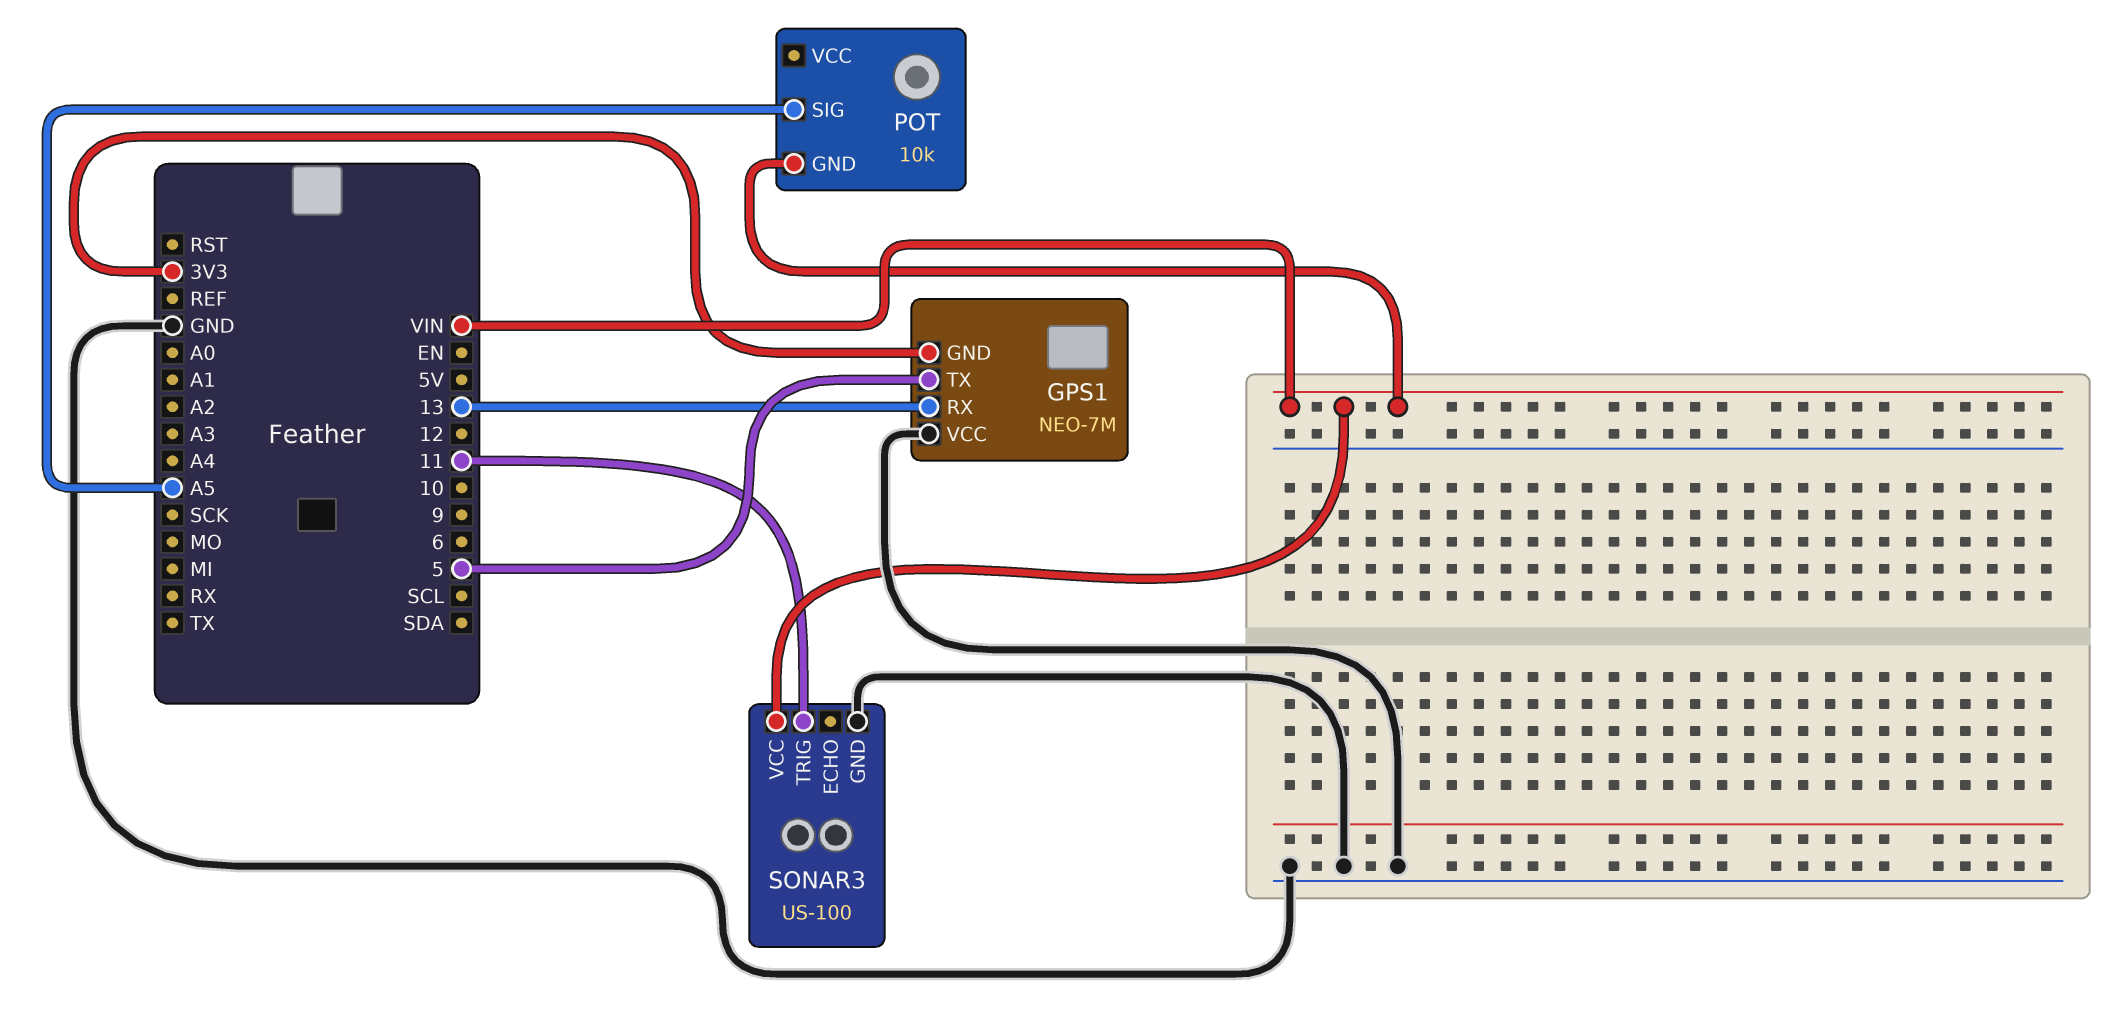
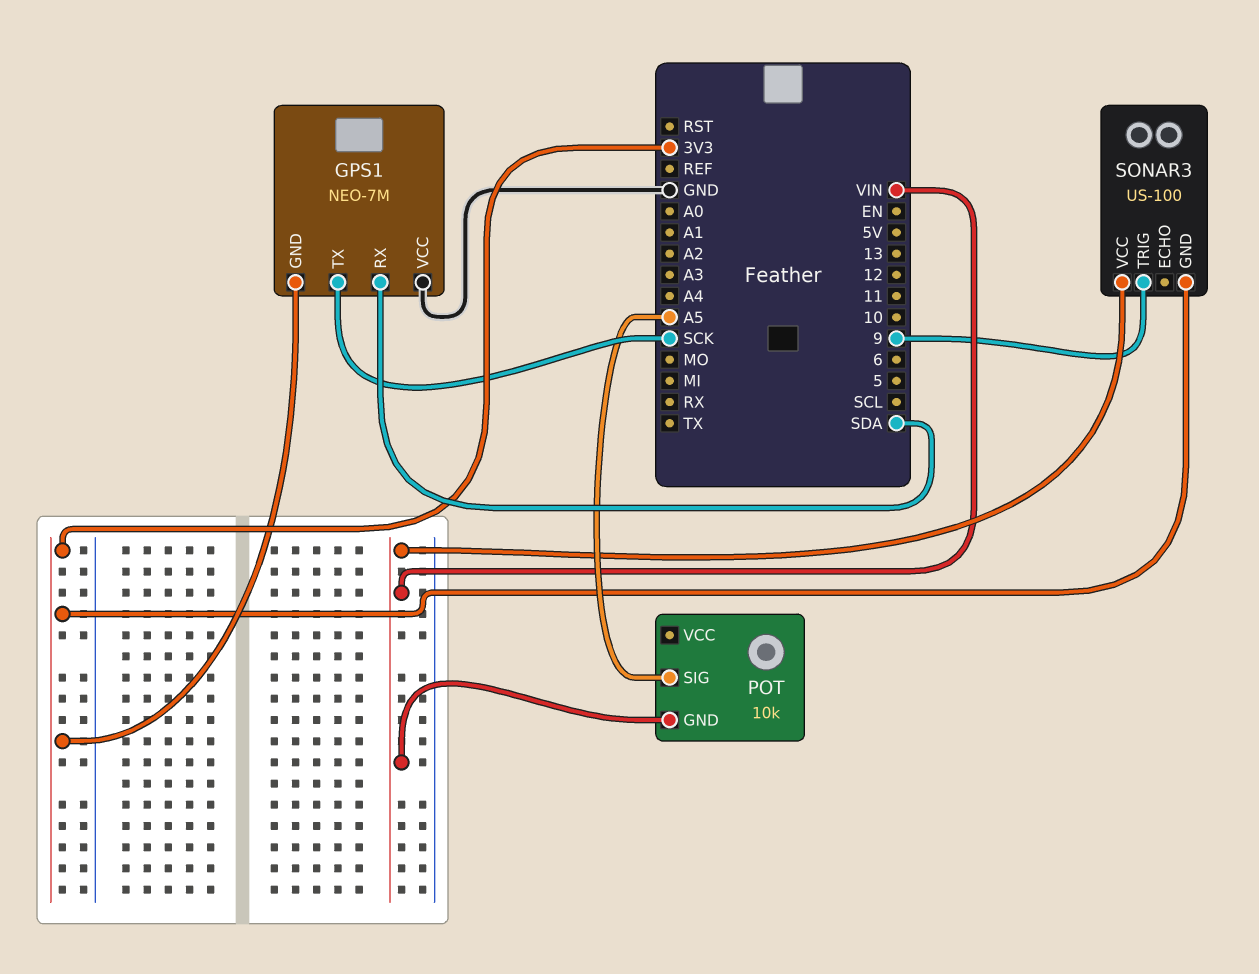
GPS1 pin RX: 13 -> SDA
GPS1 pin TX: 5 -> SCK
SONAR3 pin GND: GND -> 3V3
SONAR3 pin TRIG: 11 -> 9

